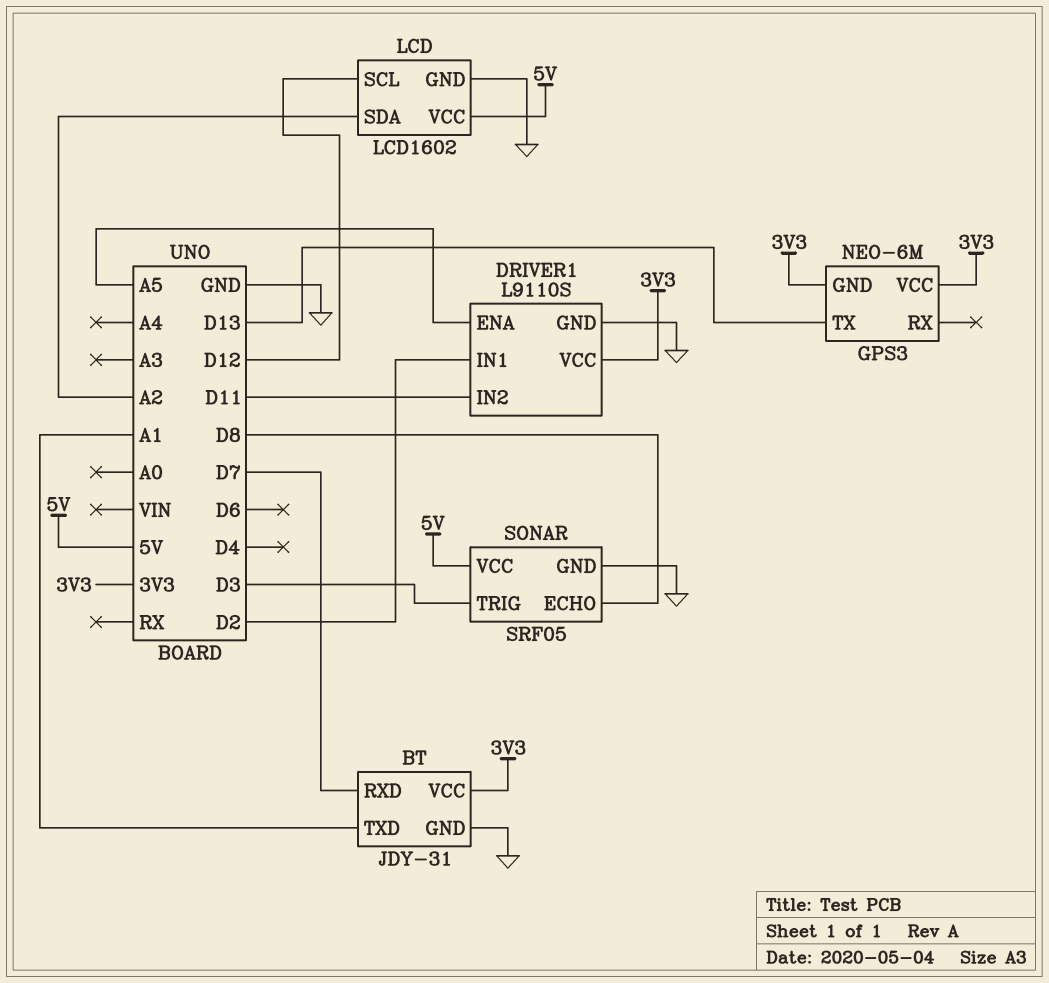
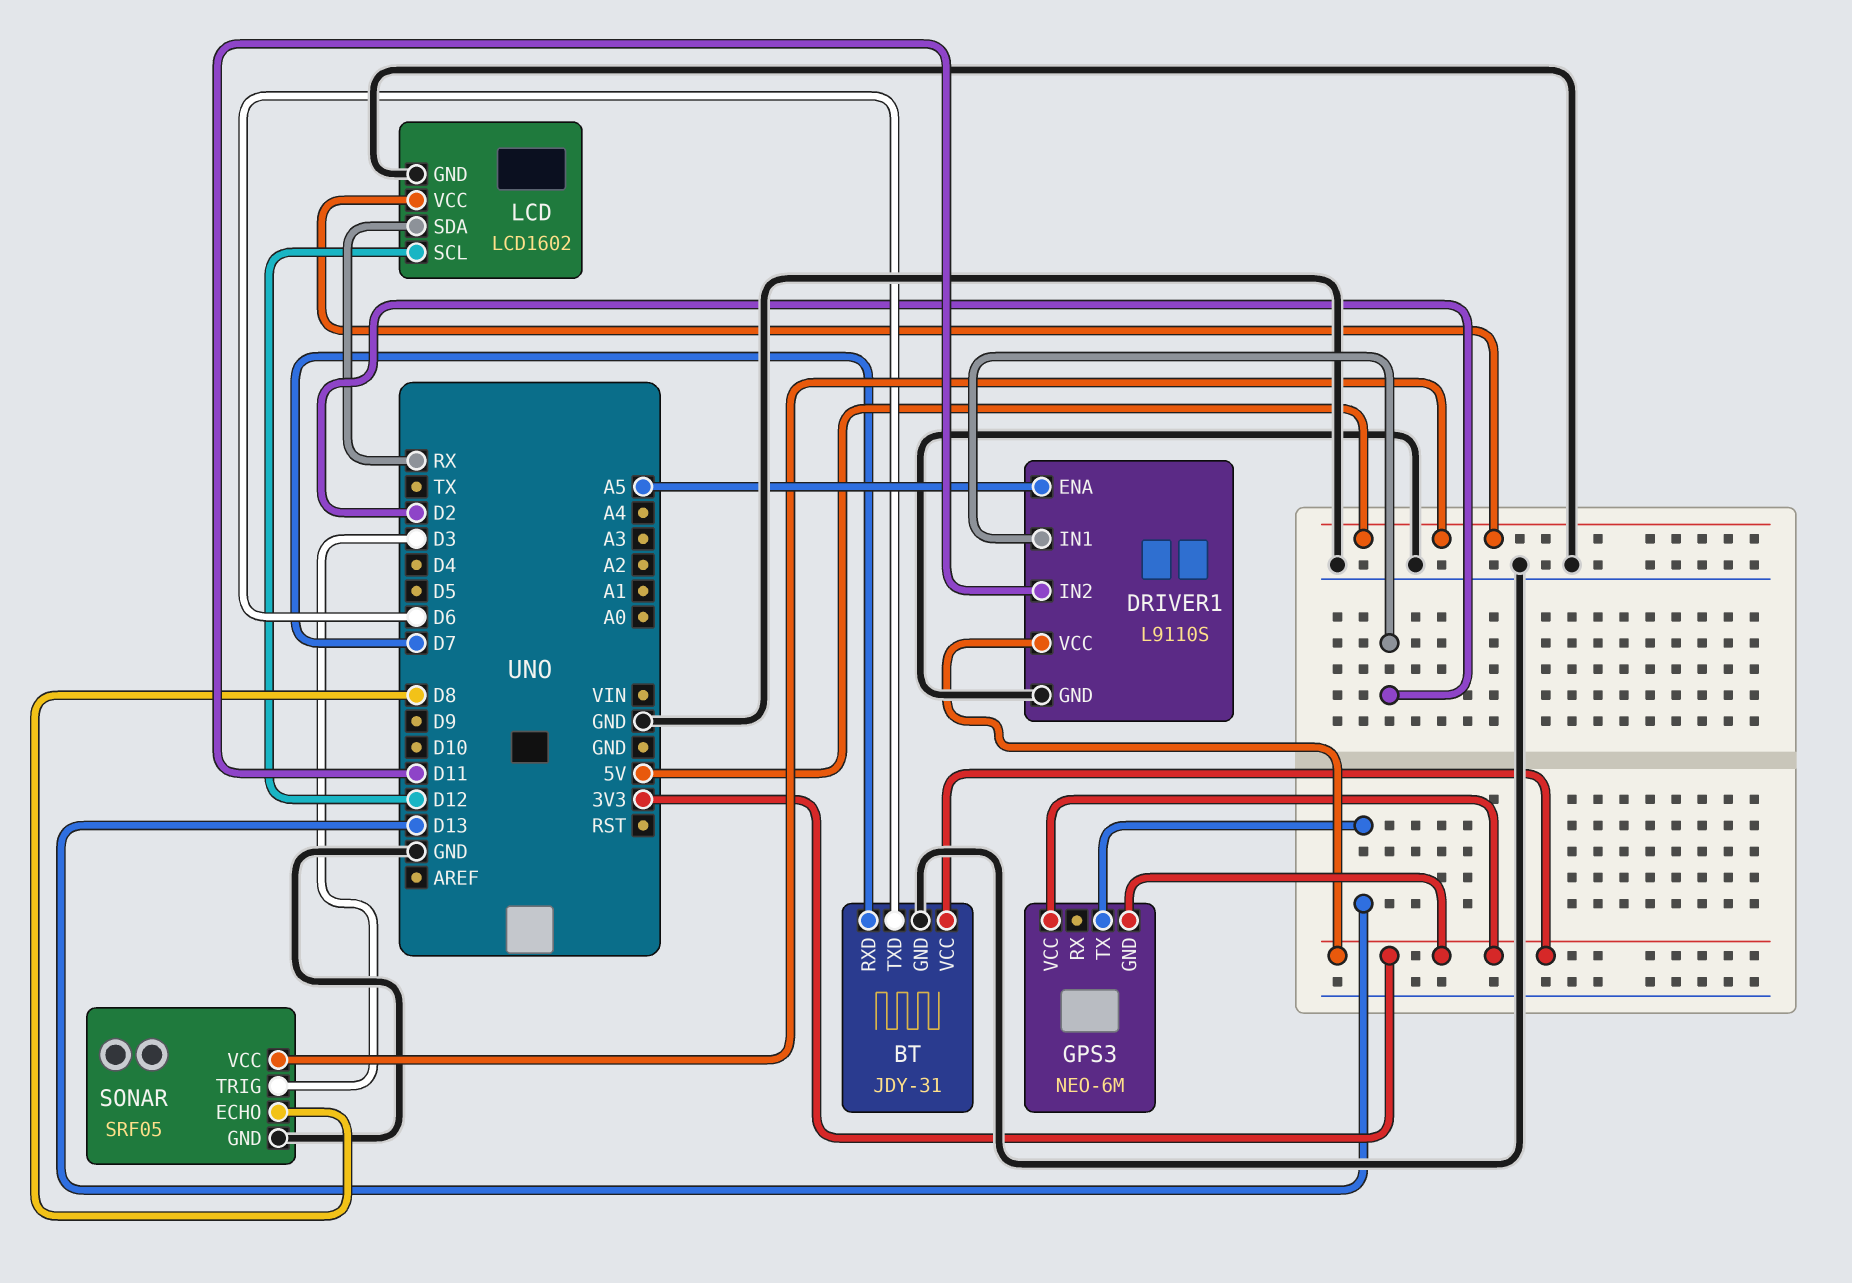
BT pin TXD: A1 -> D6
LCD pin SDA: A2 -> RX

